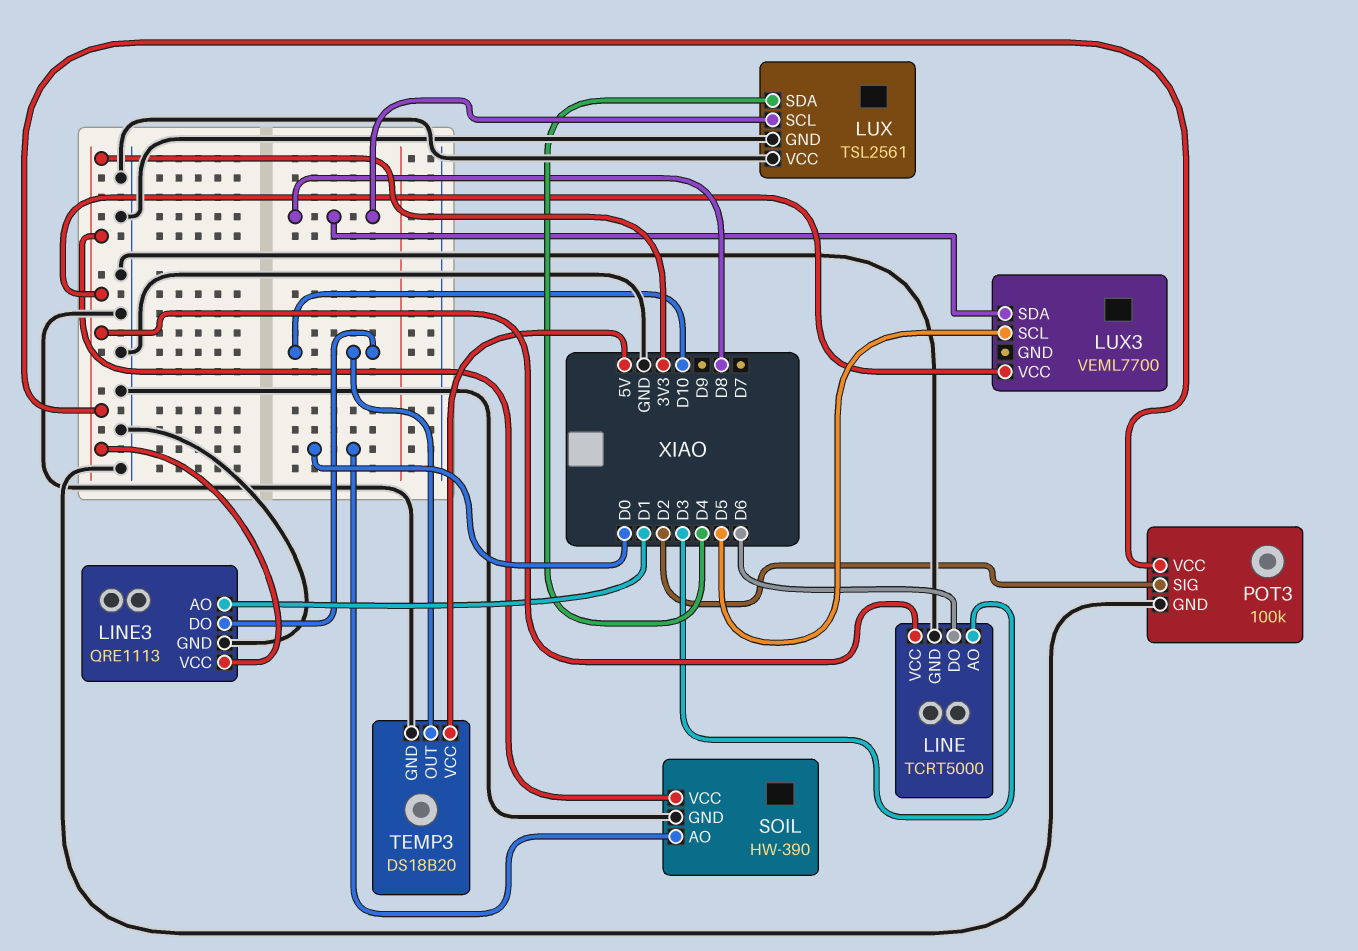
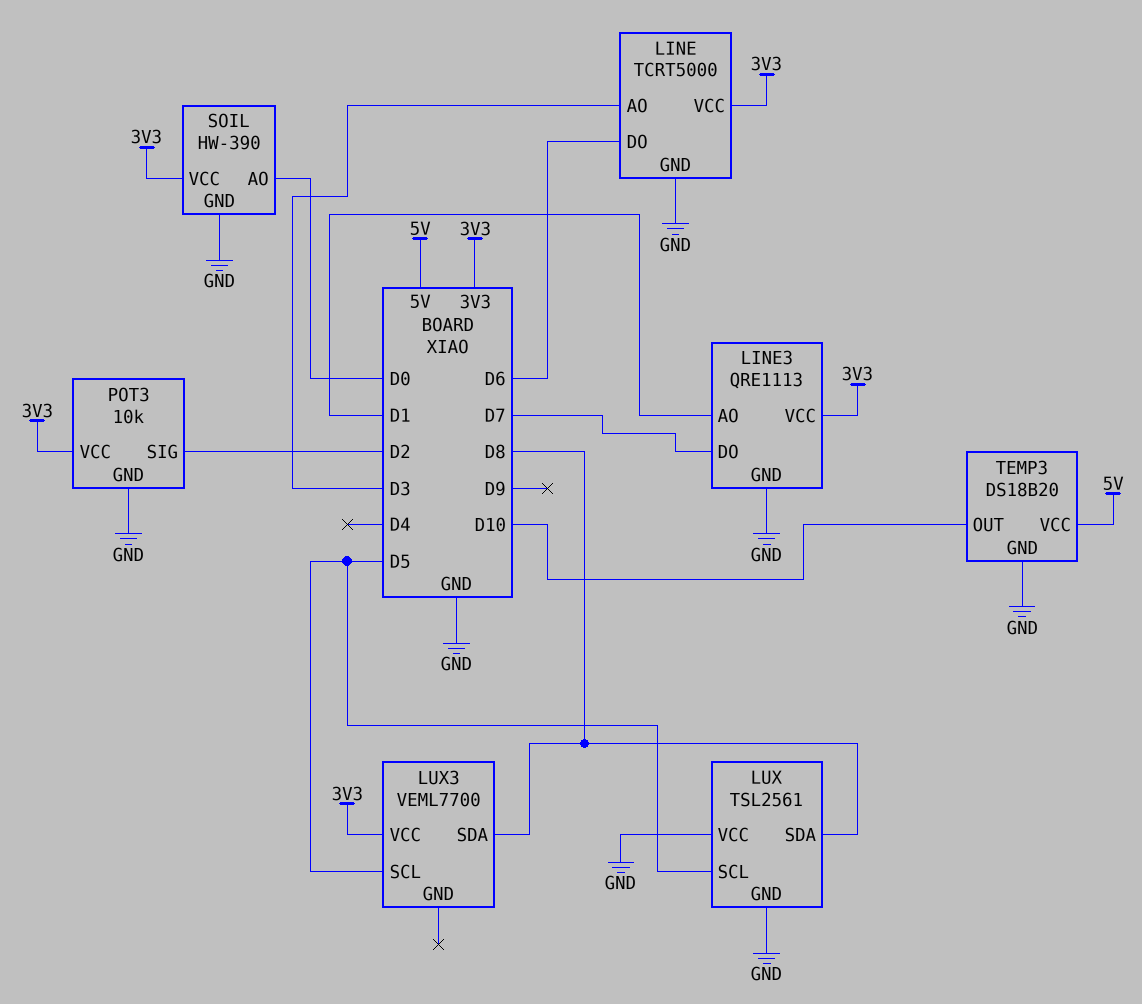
LINE3 pin DO: D10 -> D7
LUX pin SCL: D8 -> D5
LUX pin SDA: D4 -> D8
POT3: 100k -> 10k

